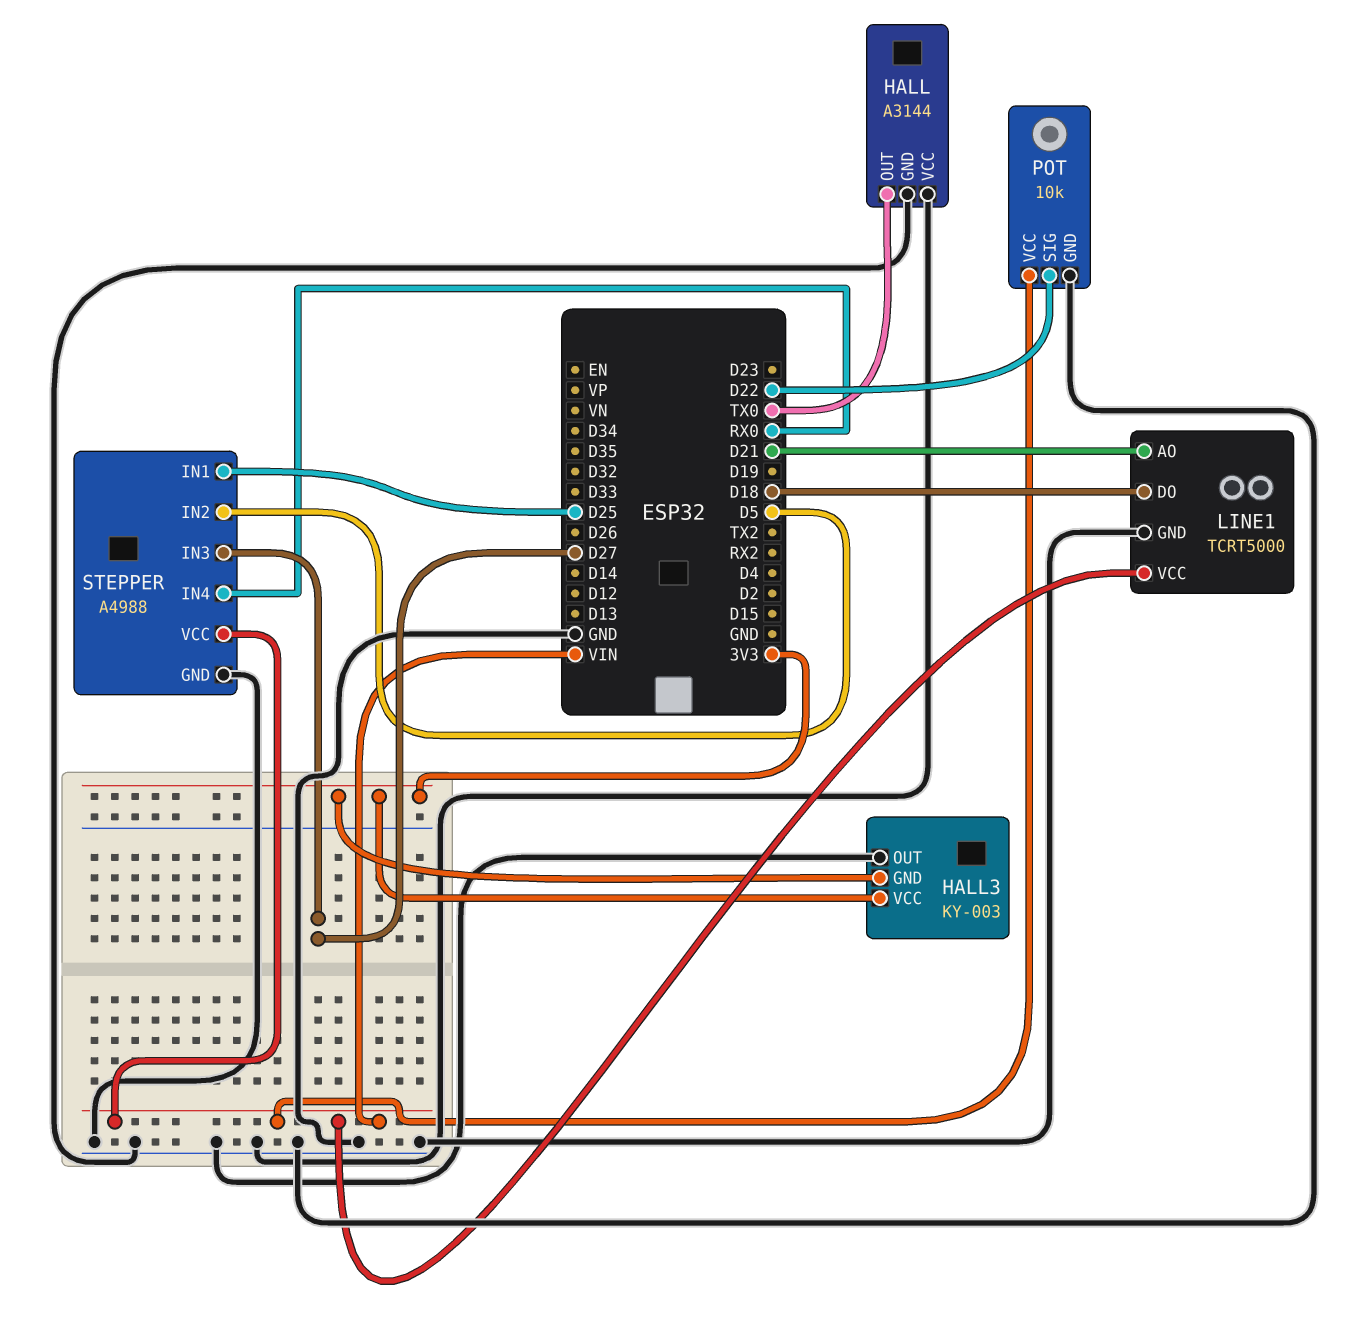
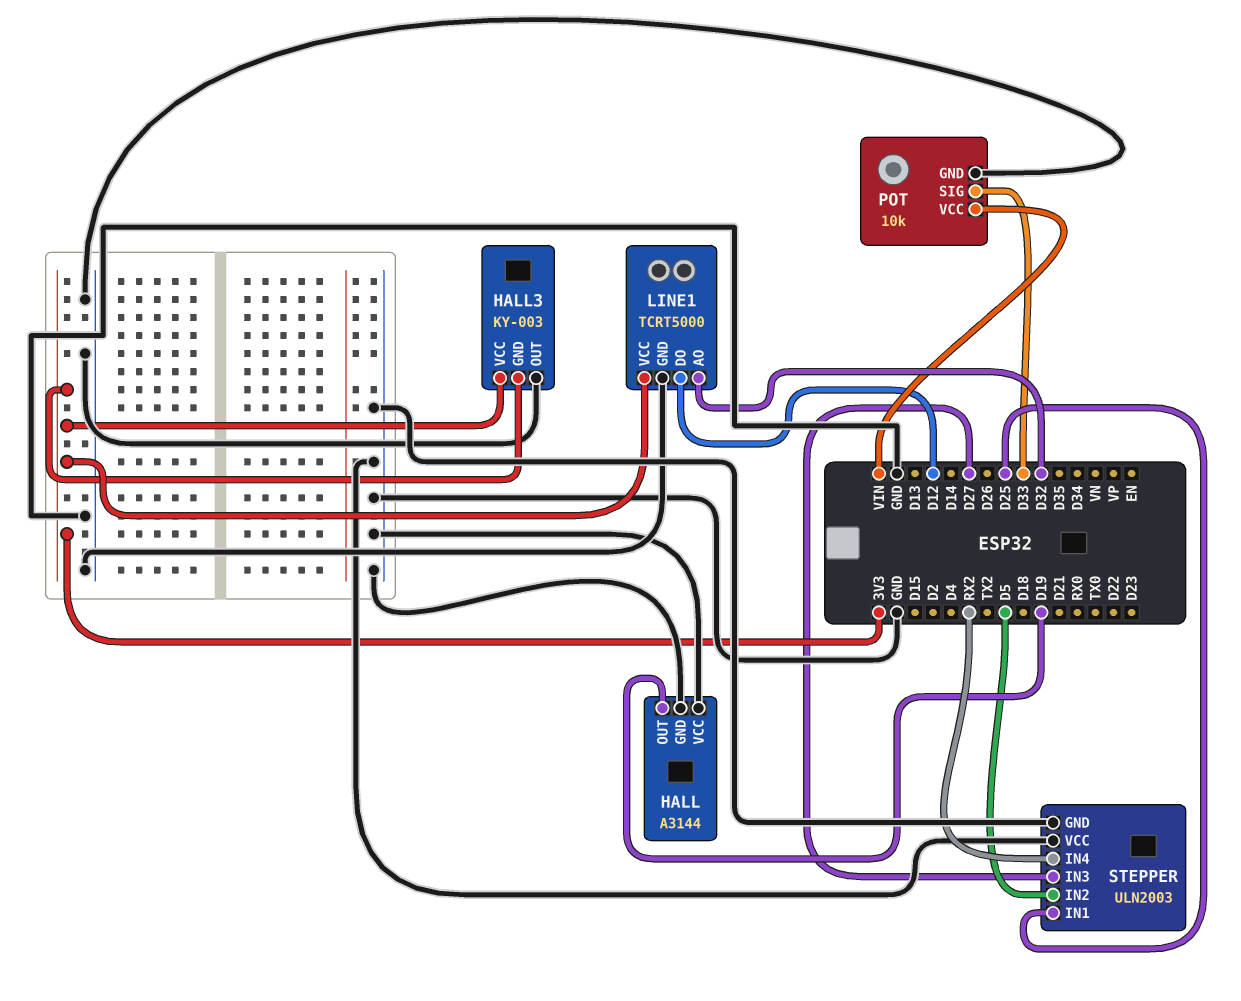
HALL pin OUT: TX0 -> D19
LINE1 pin AO: D21 -> D32
LINE1 pin DO: D18 -> D12
LINE1 pin VCC: VIN -> 3V3
POT pin SIG: D22 -> D33
STEPPER: A4988 -> ULN2003
STEPPER pin IN4: RX0 -> RX2
STEPPER pin VCC: VIN -> GND

